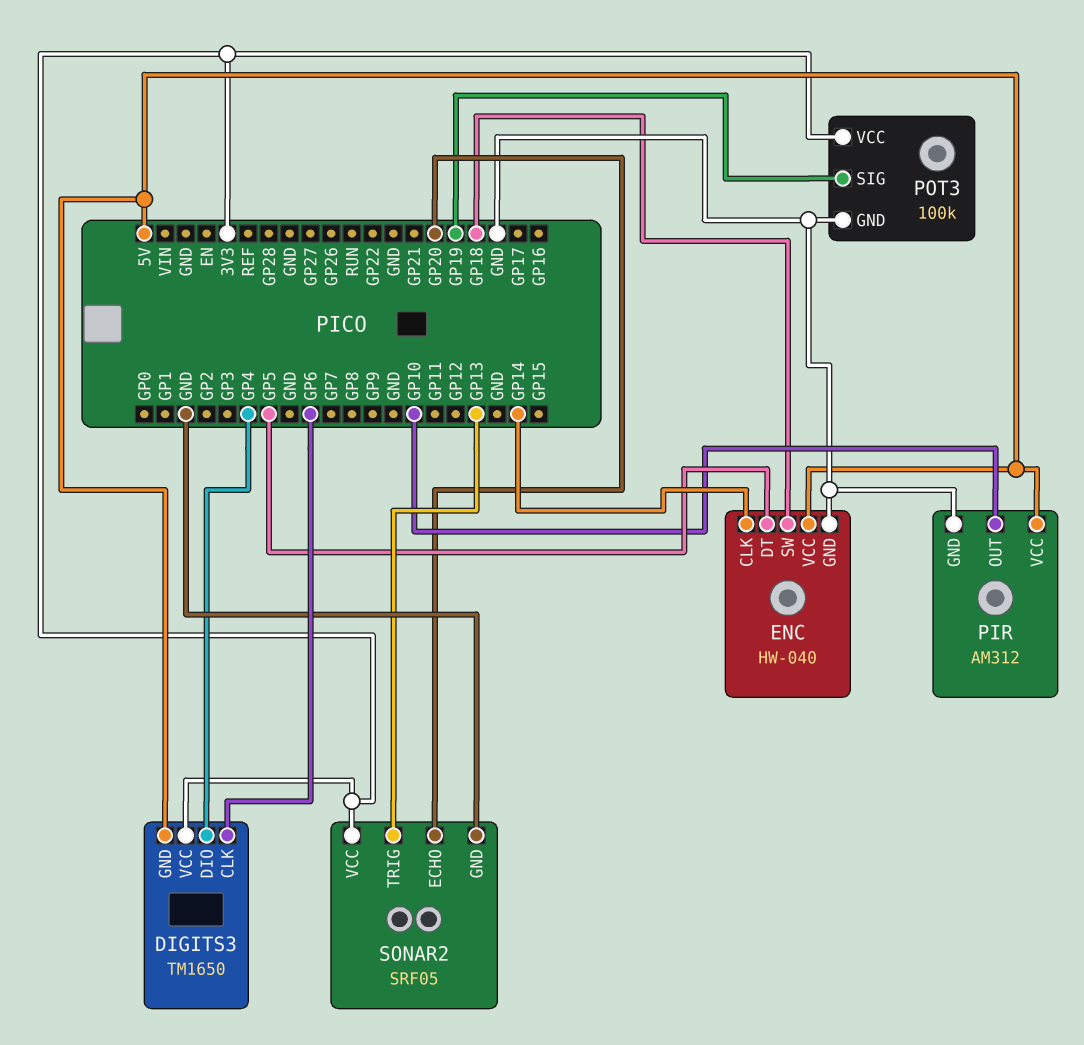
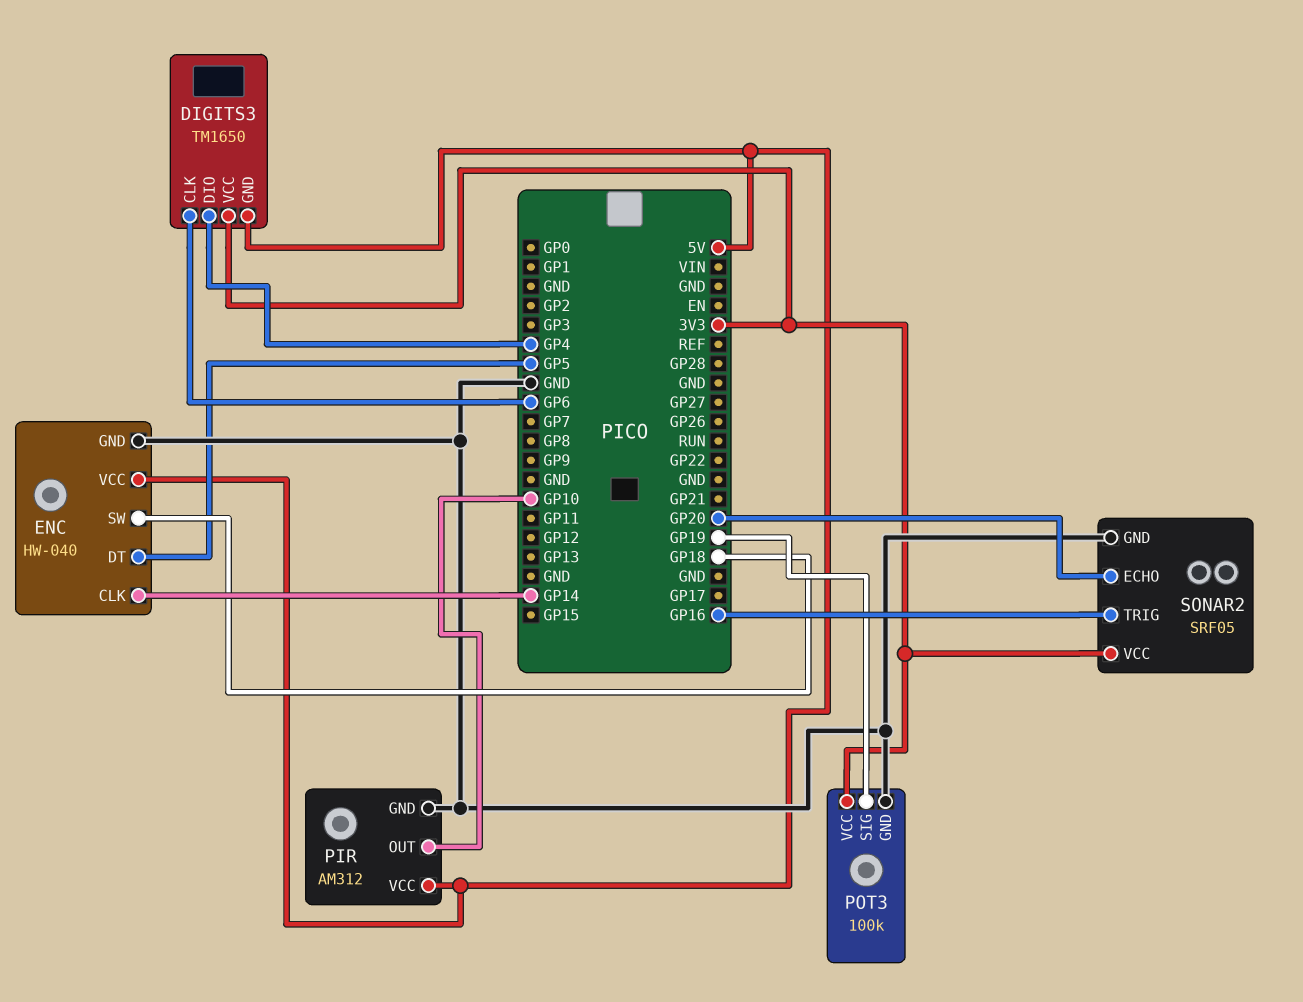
SONAR2 pin TRIG: GP13 -> GP16

